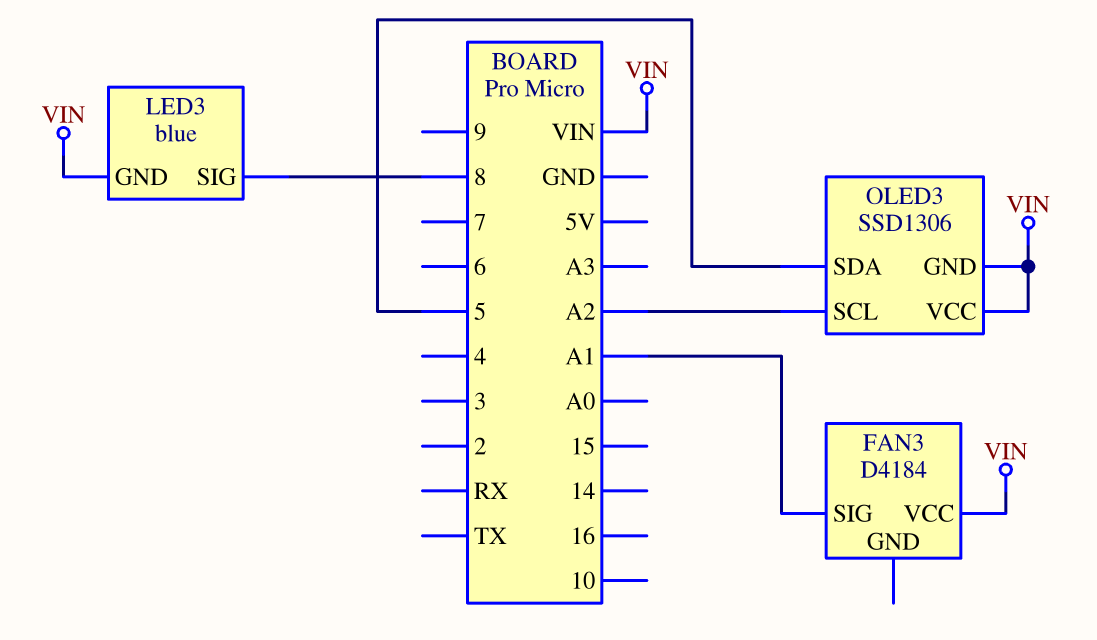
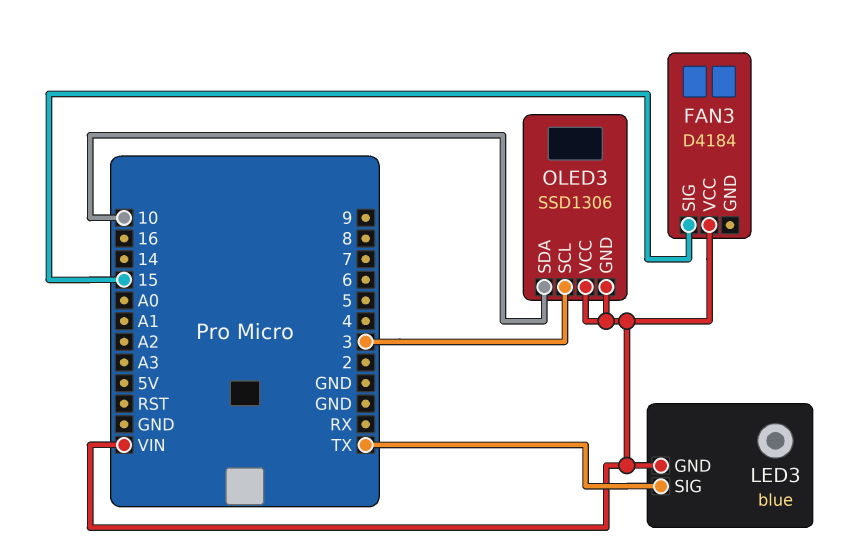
FAN3 pin SIG: A1 -> 15
LED3 pin SIG: 8 -> TX
OLED3 pin SCL: A2 -> 3
OLED3 pin SDA: 5 -> 10

